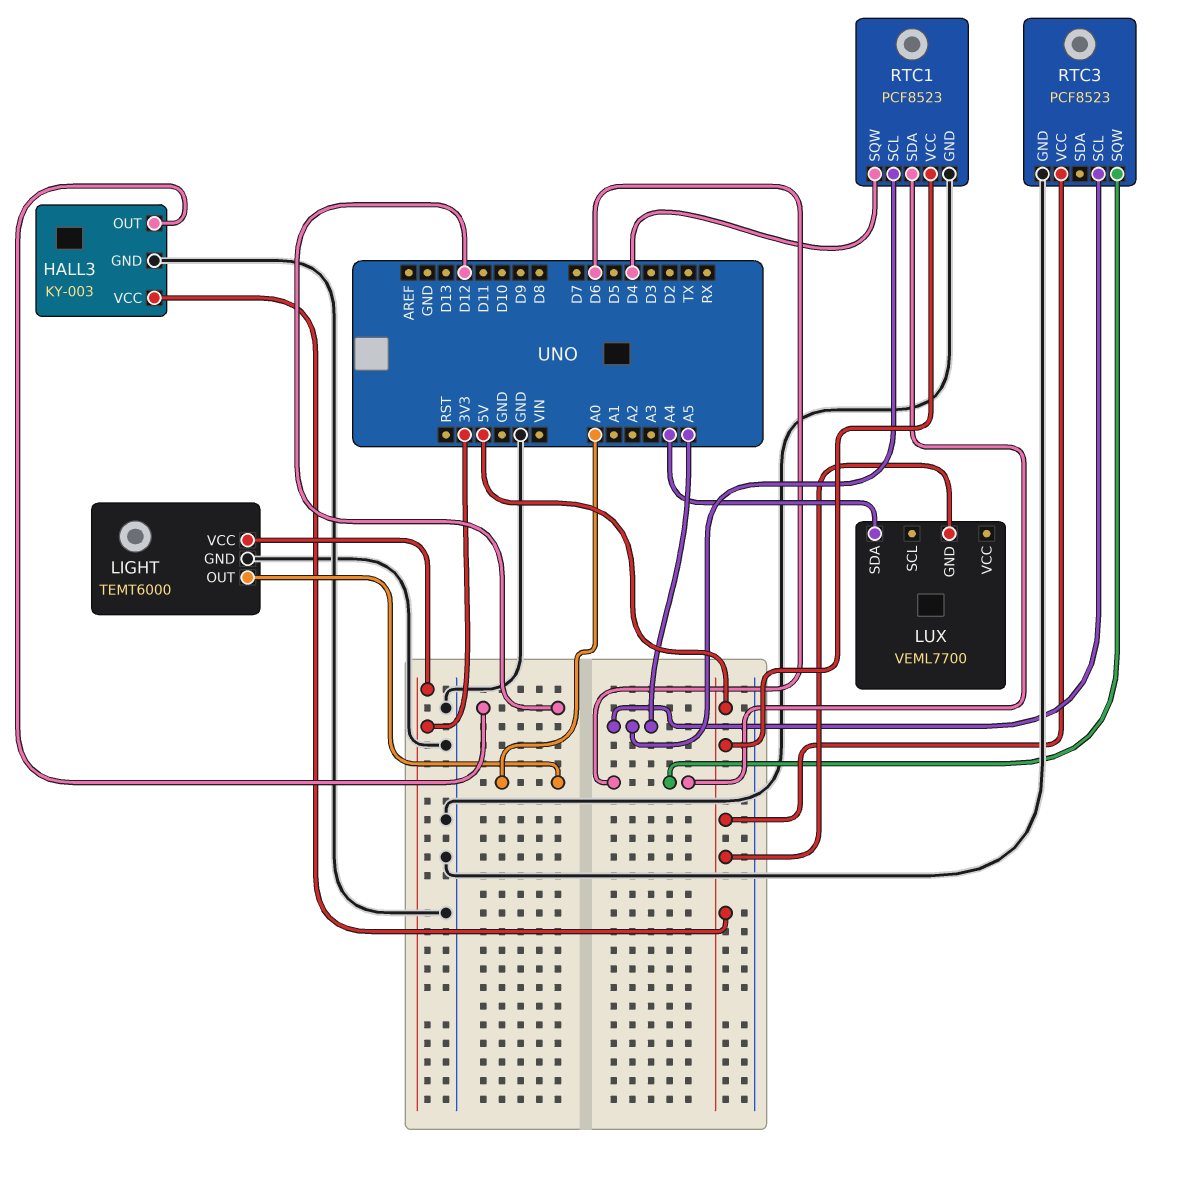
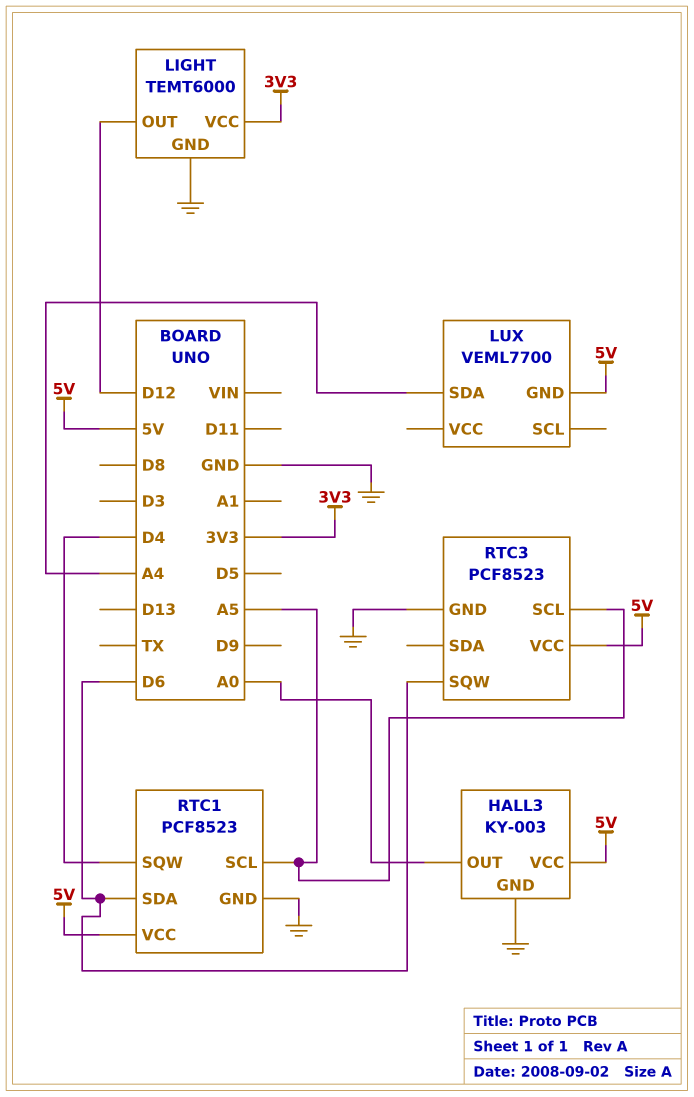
HALL3 pin OUT: D12 -> A0
LIGHT pin OUT: A0 -> D12

